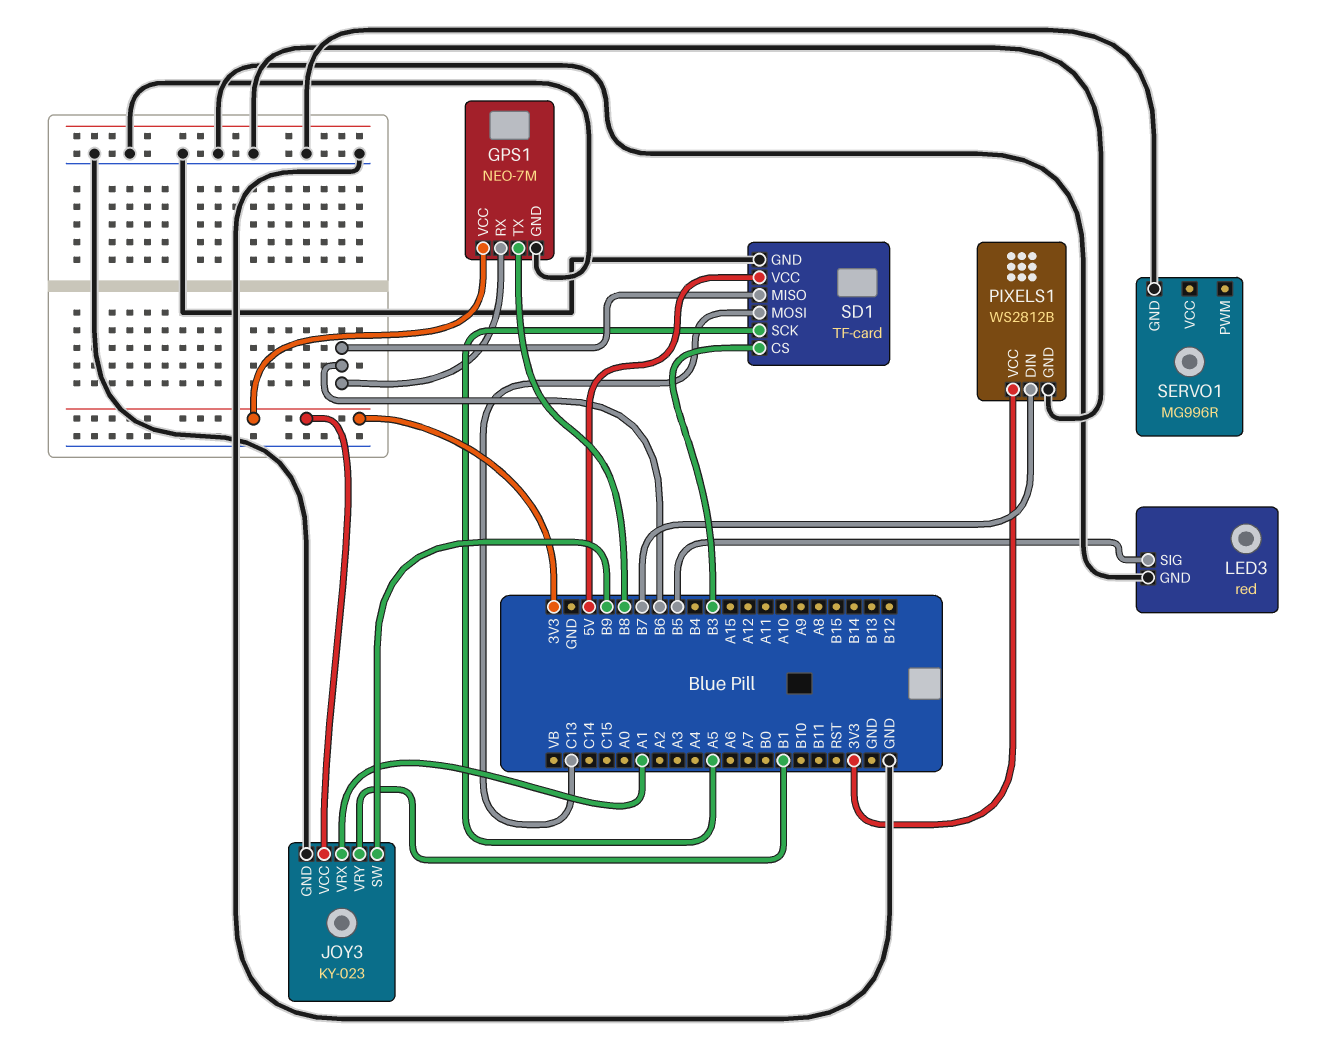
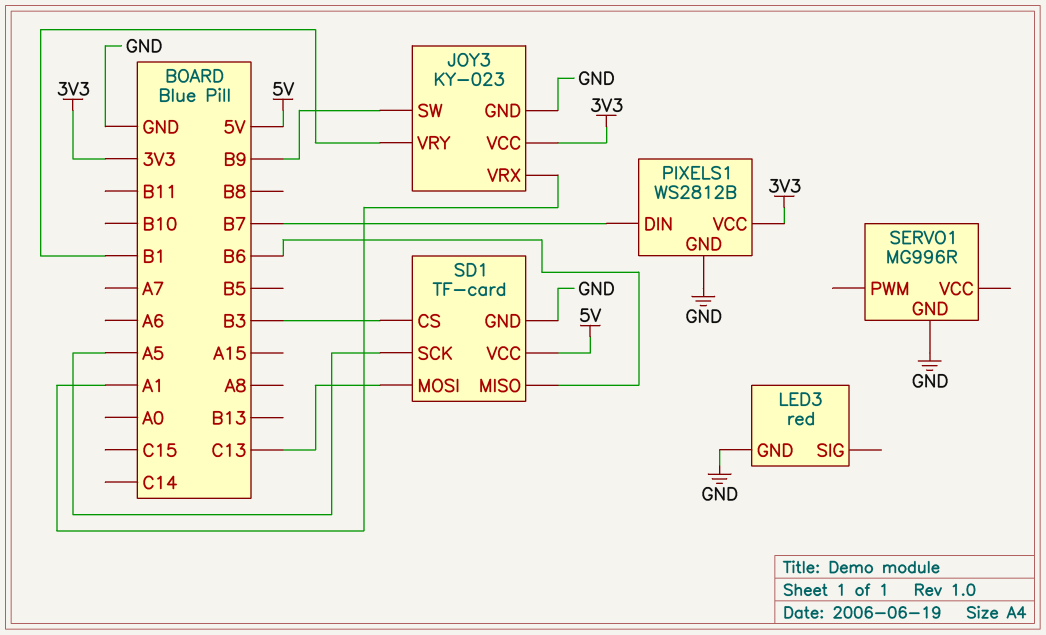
GPS1: NEO-7M -> none
GPS1 pin GND: GND -> none
GPS1 pin RX: B6 -> none
GPS1 pin TX: B8 -> none
GPS1 pin VCC: 3V3 -> none
LED3 pin SIG: B5 -> none

